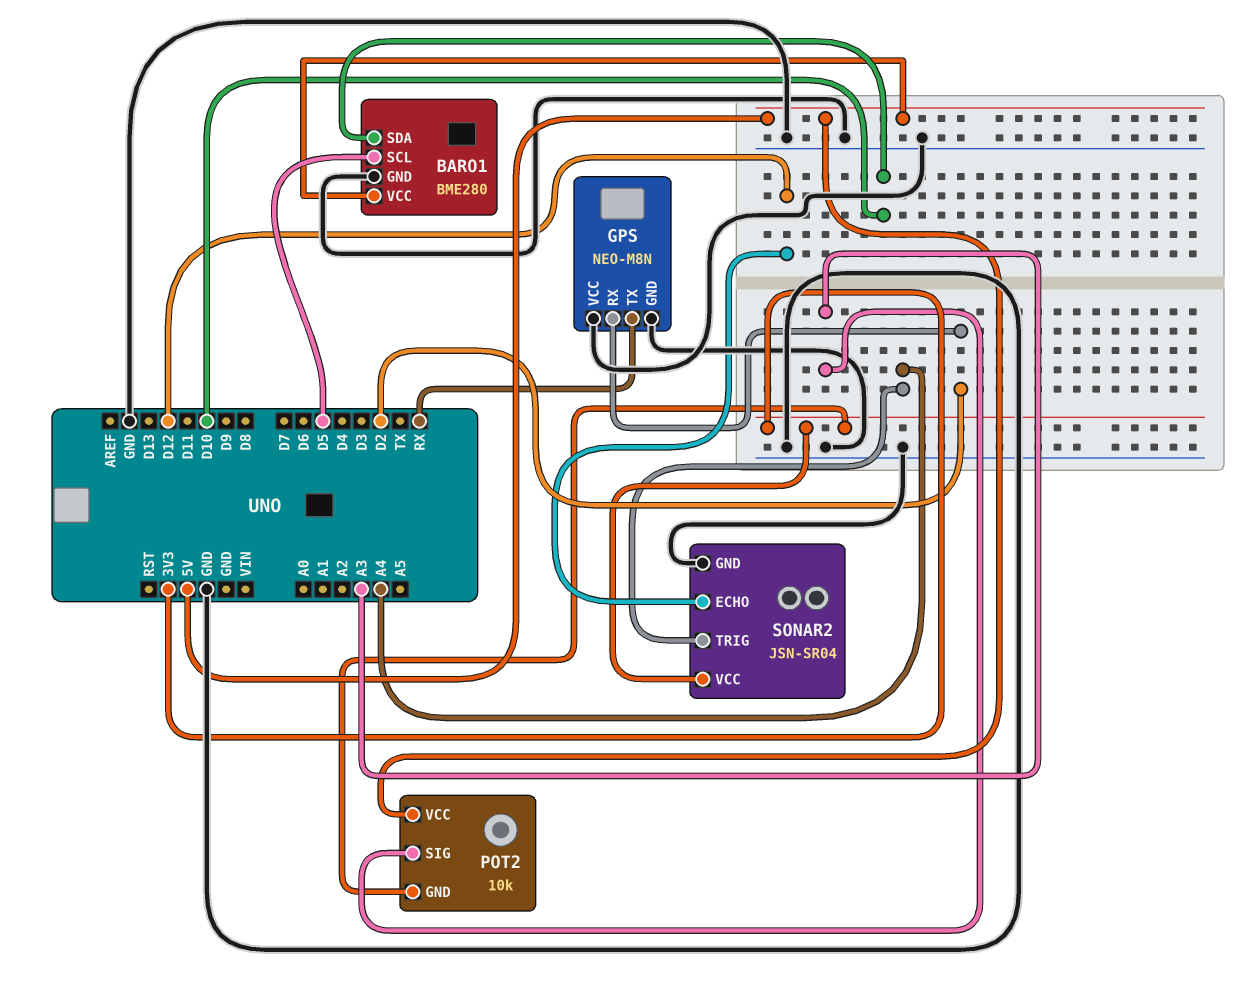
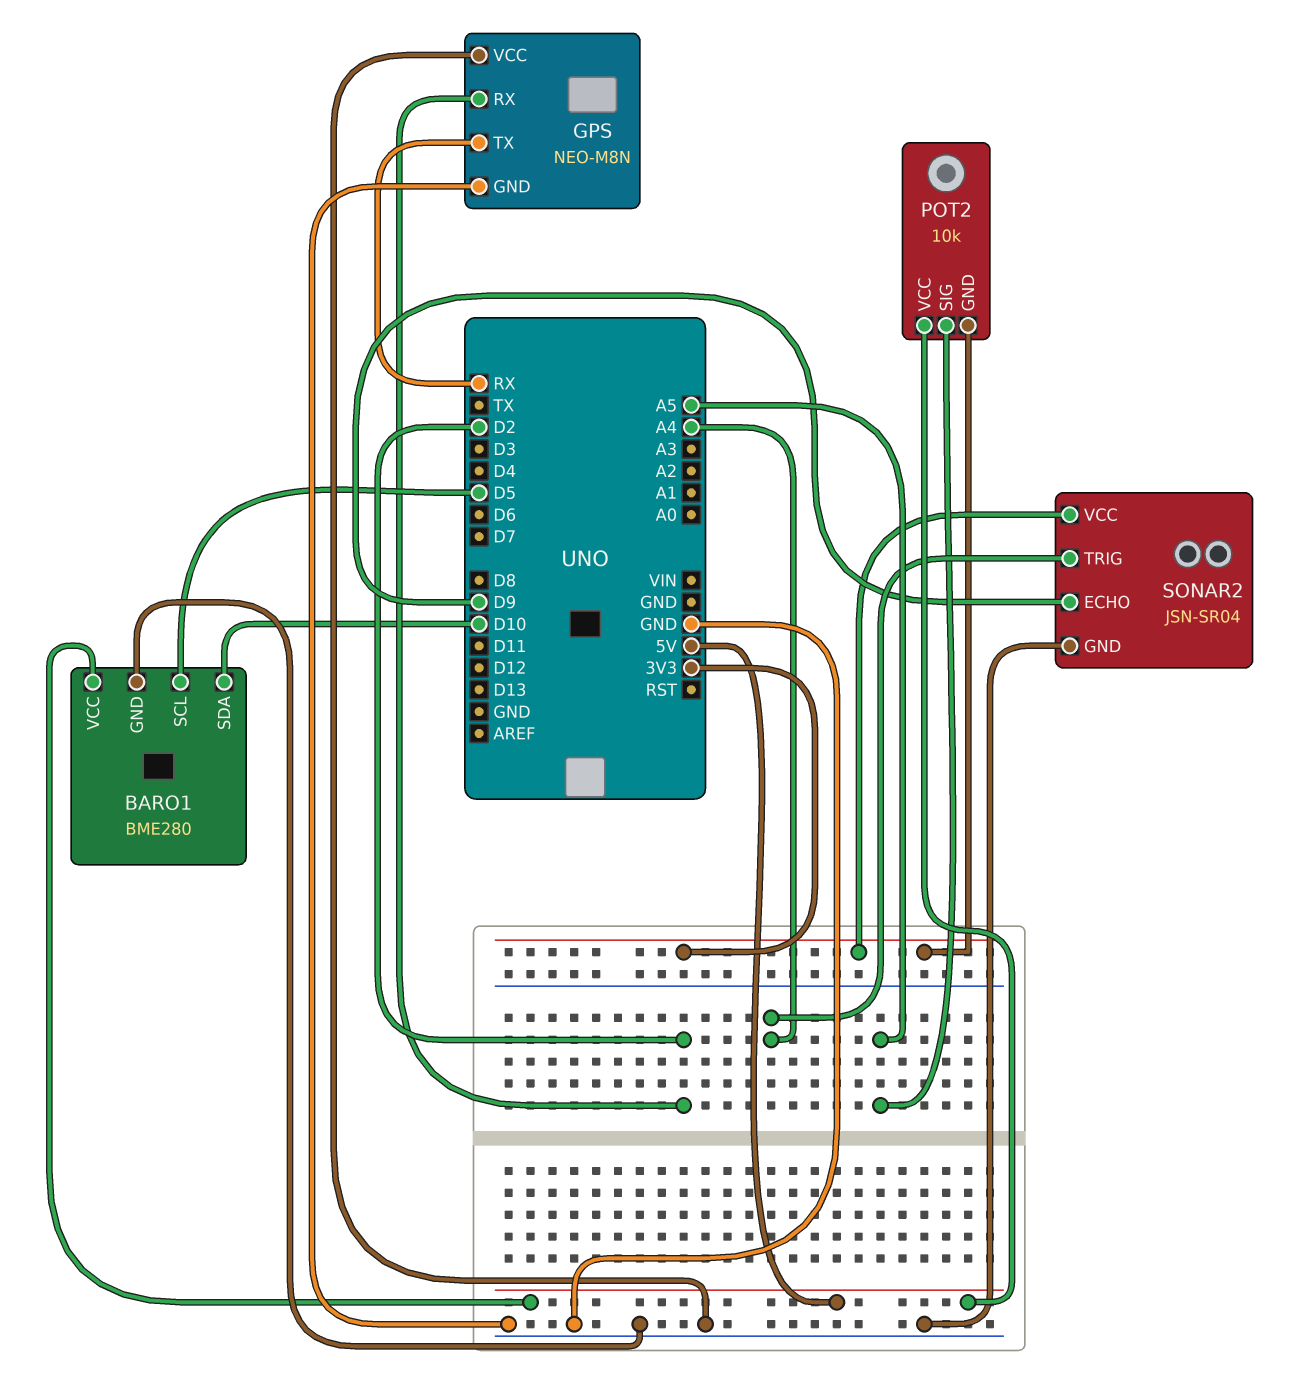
POT2 pin SIG: A3 -> A5
SONAR2 pin ECHO: D12 -> D9

